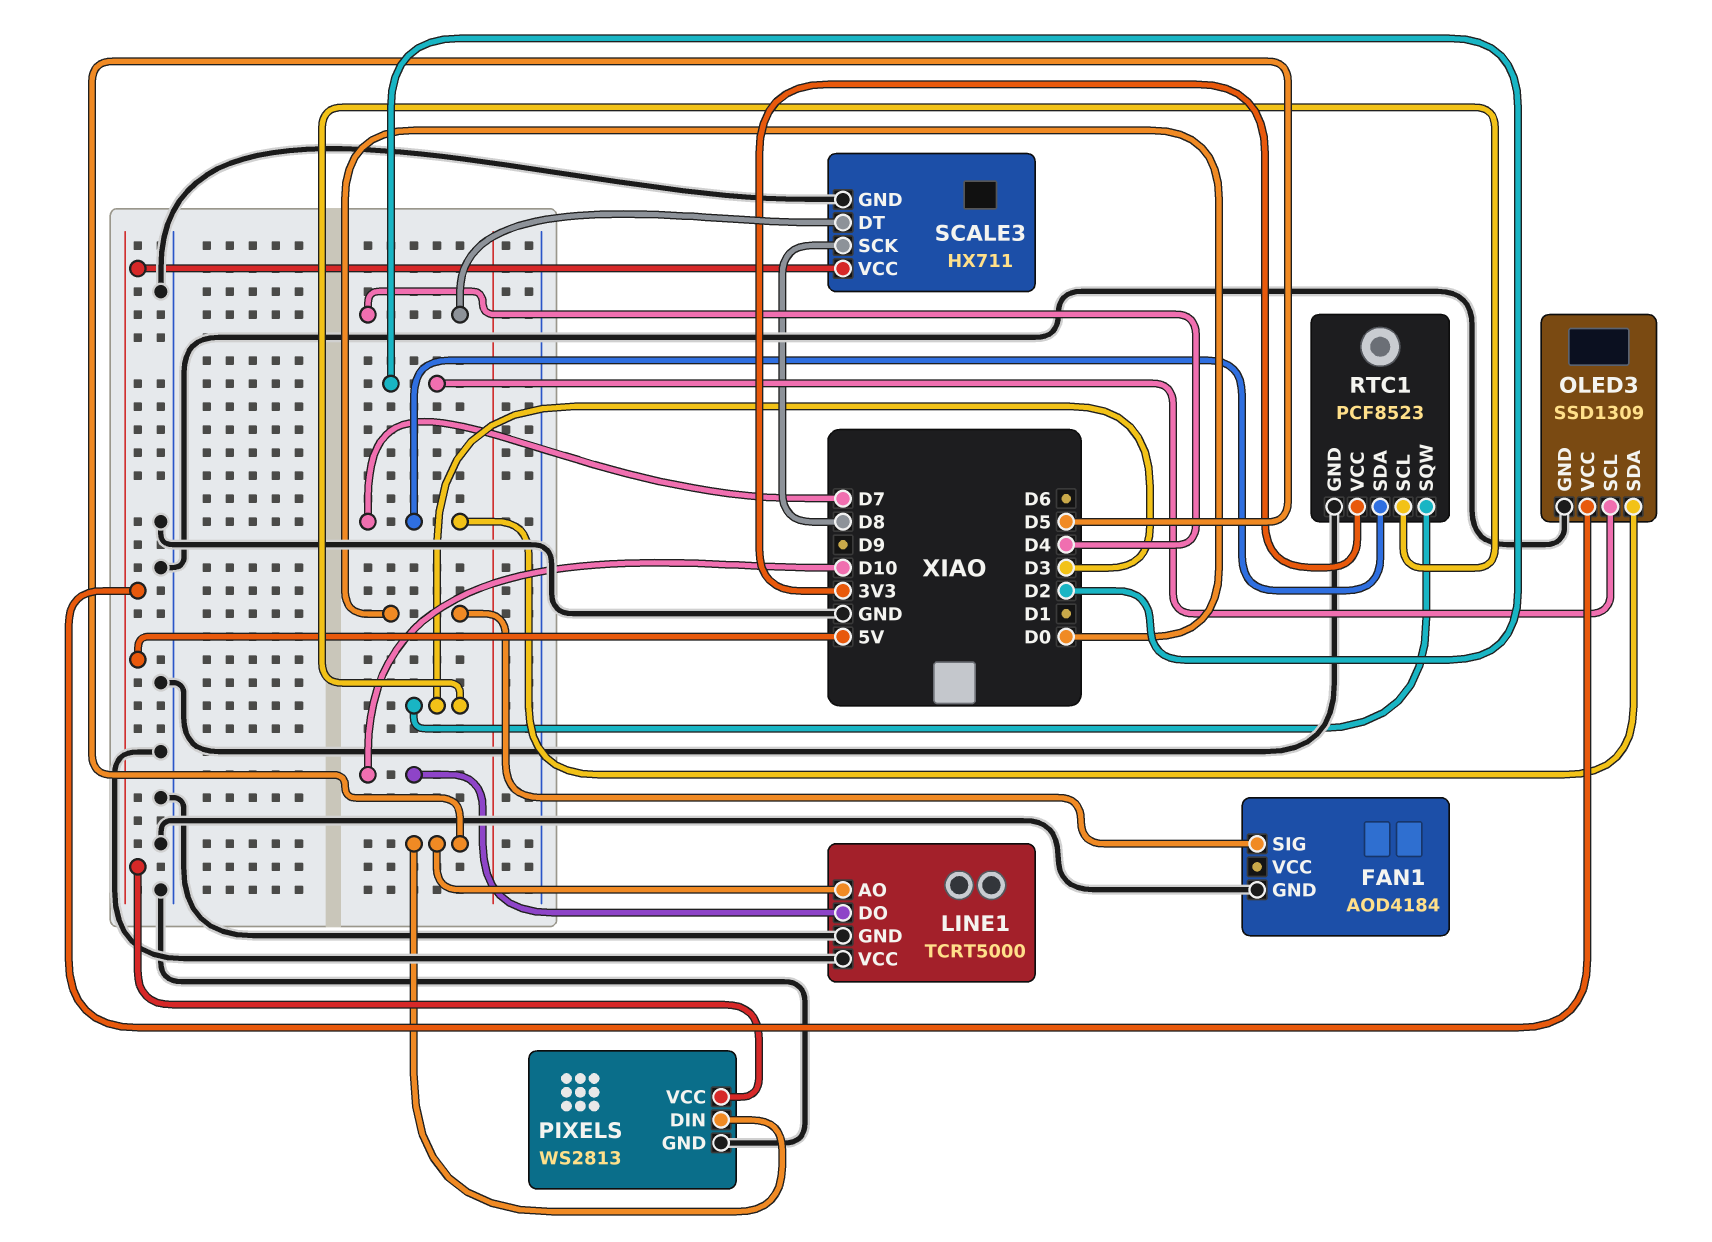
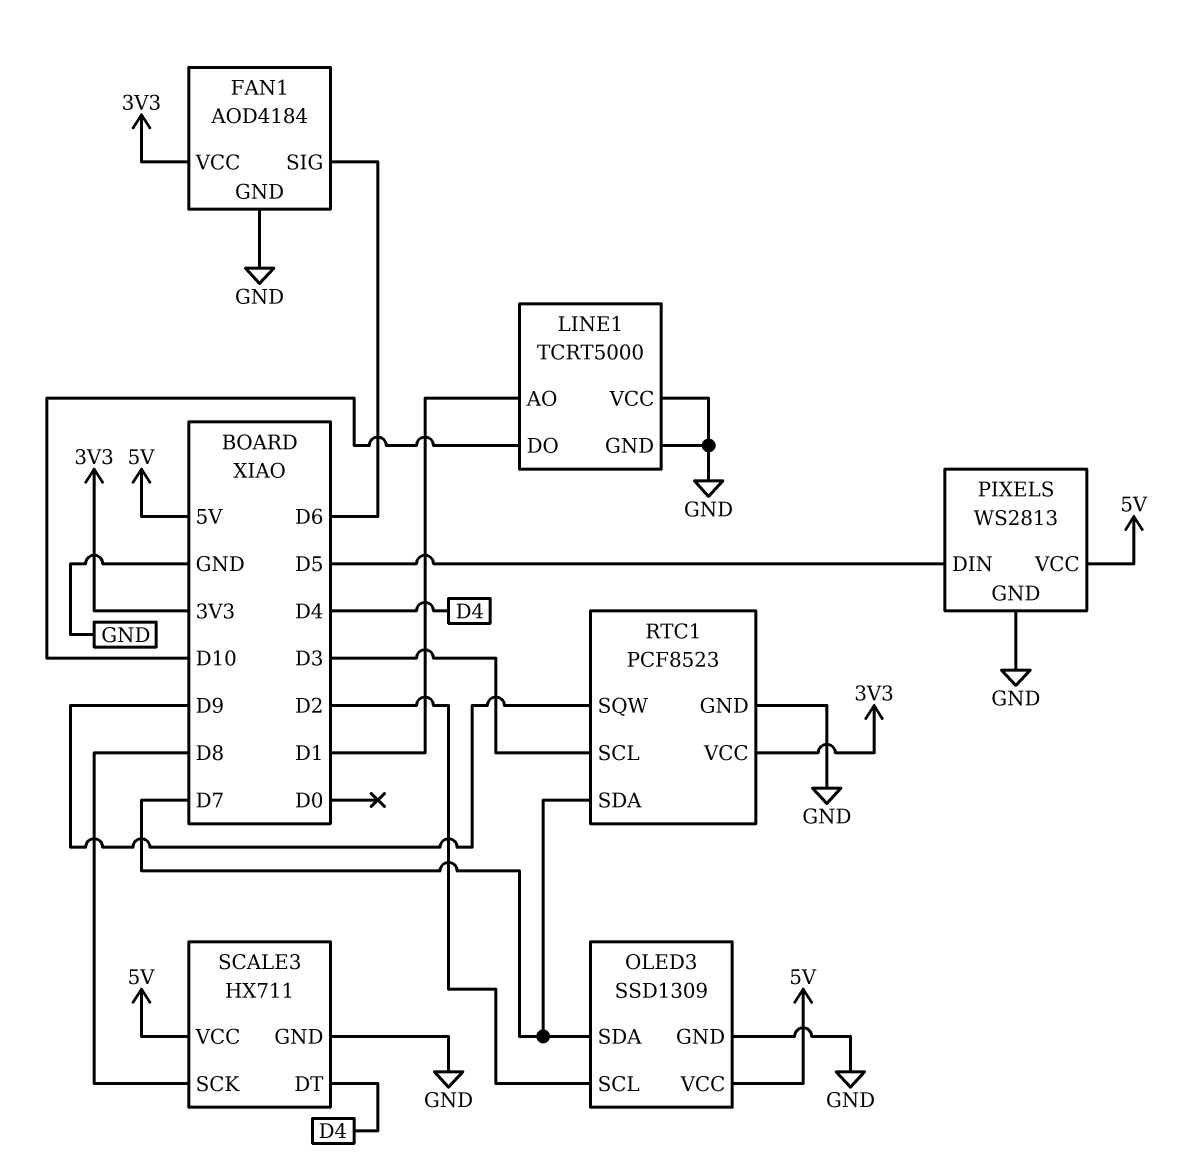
FAN1 pin SIG: D0 -> D6
FAN1 pin VCC: none -> 3V3
LINE1 pin AO: D5 -> D1
RTC1 pin SQW: D3 -> D9

